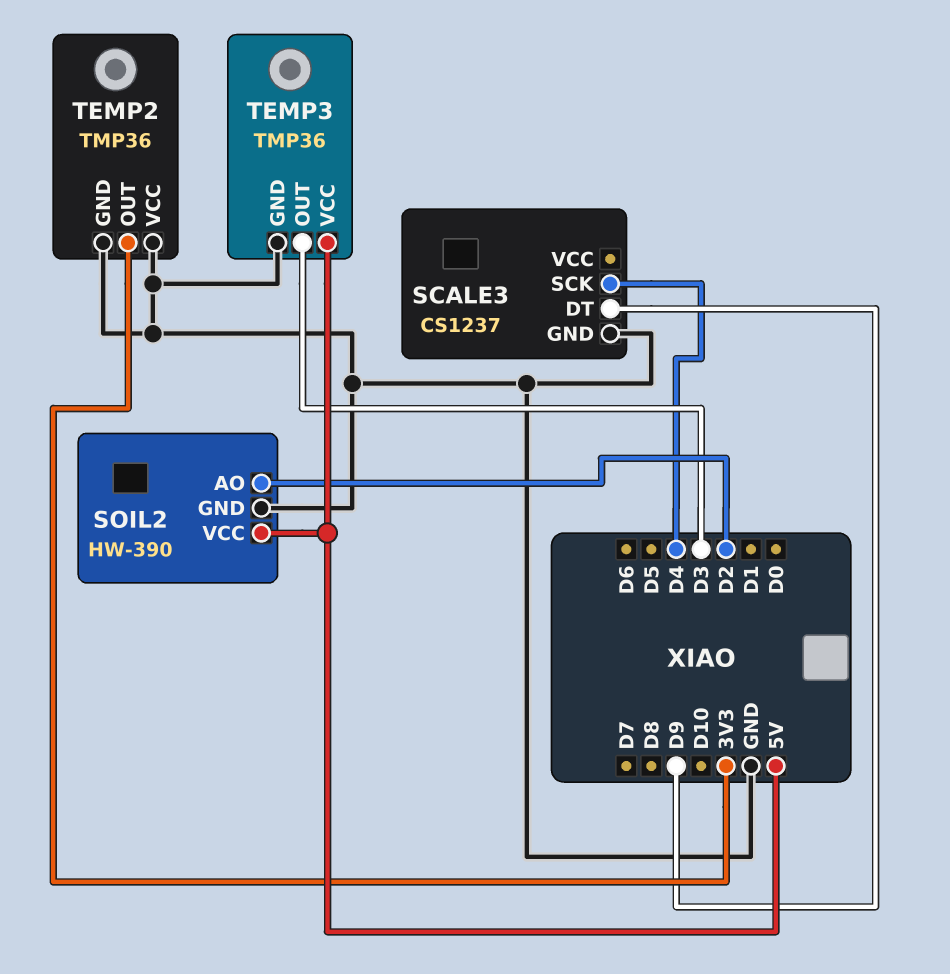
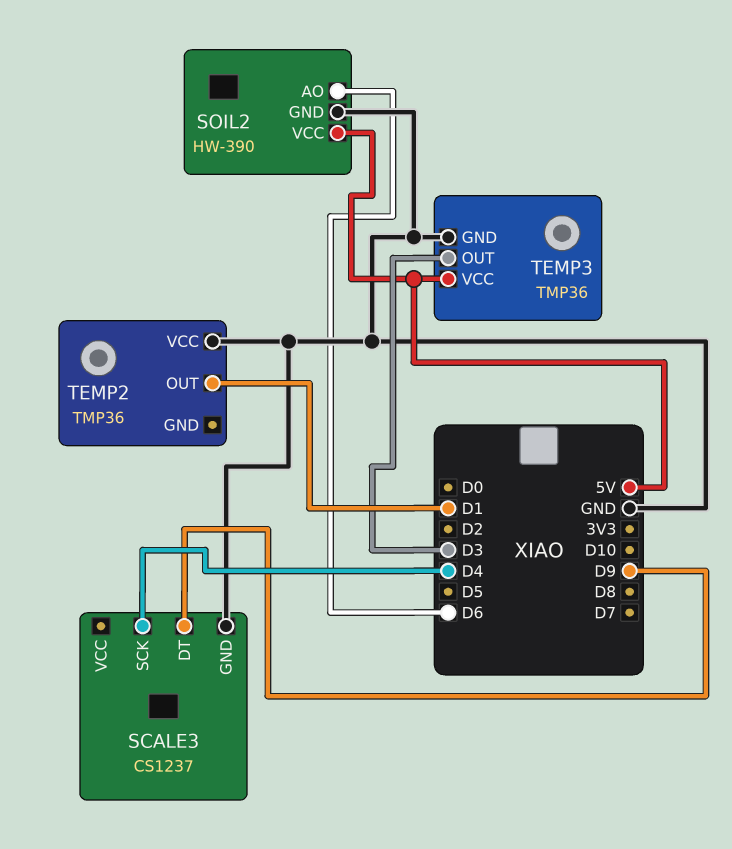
SOIL2 pin AO: D2 -> D6
TEMP2 pin GND: GND -> none
TEMP2 pin OUT: 3V3 -> D1

